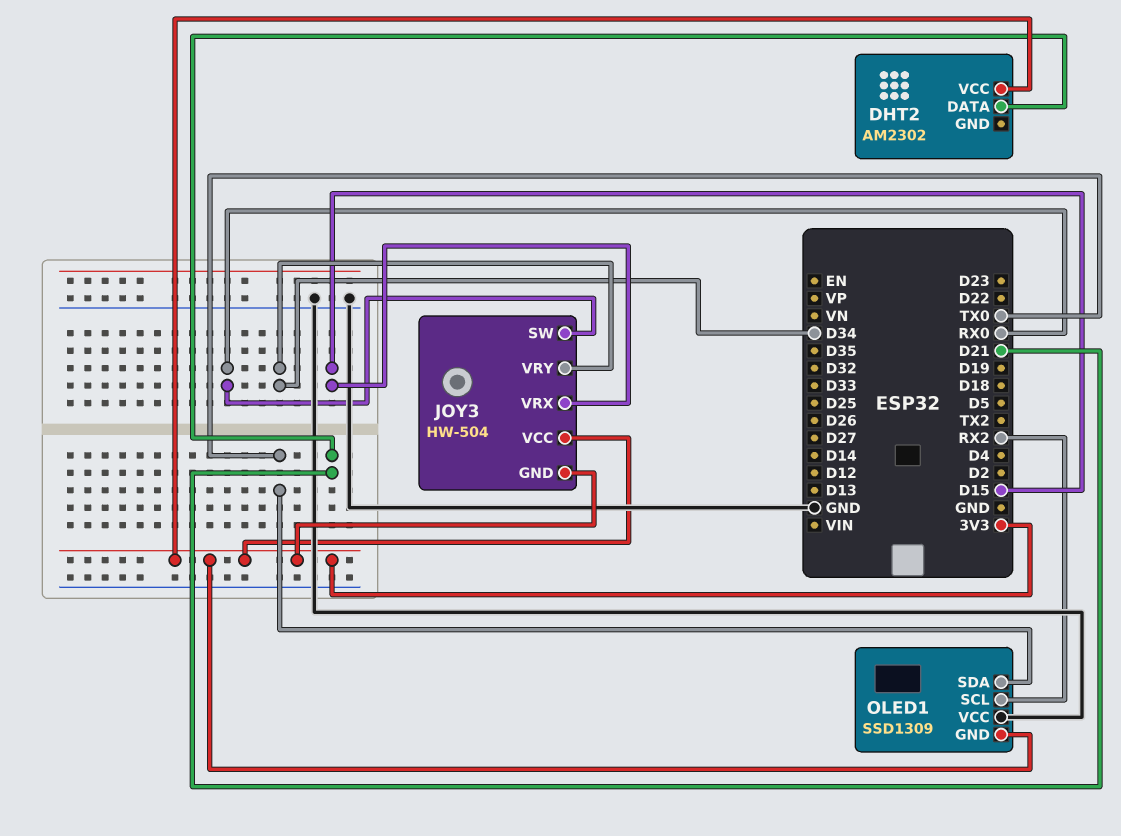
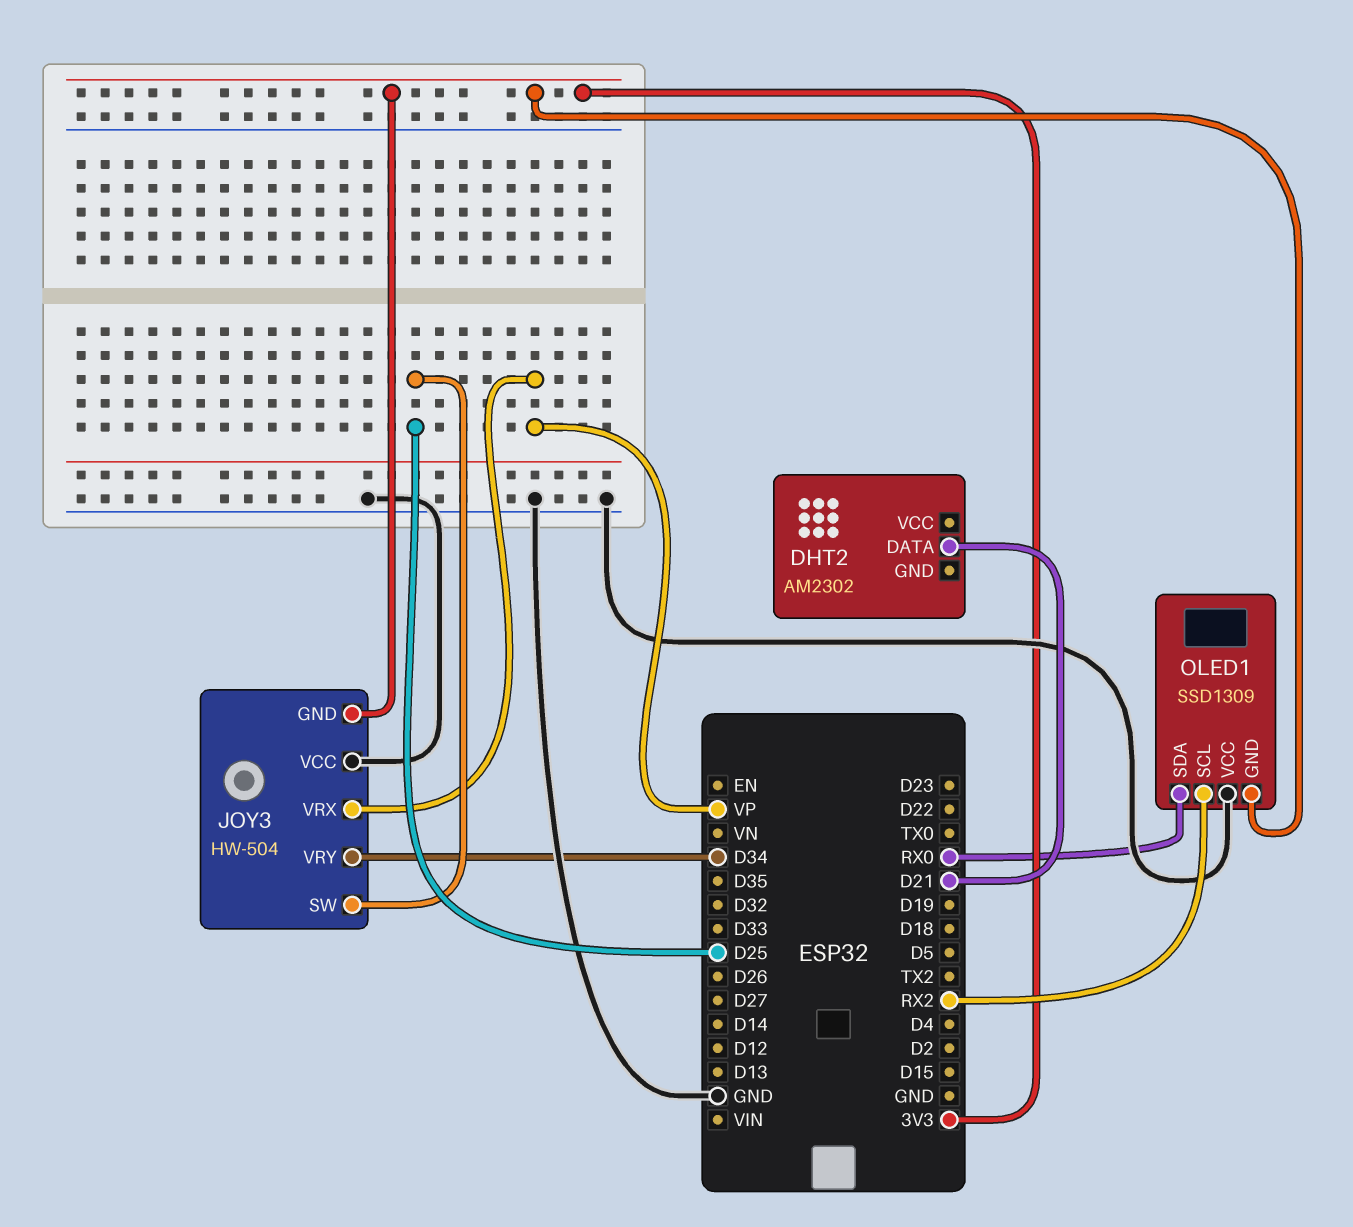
DHT2 pin VCC: 3V3 -> none
JOY3 pin SW: RX0 -> D25
JOY3 pin VCC: 3V3 -> GND
JOY3 pin VRX: D15 -> VP
OLED1 pin SDA: TX0 -> RX0

